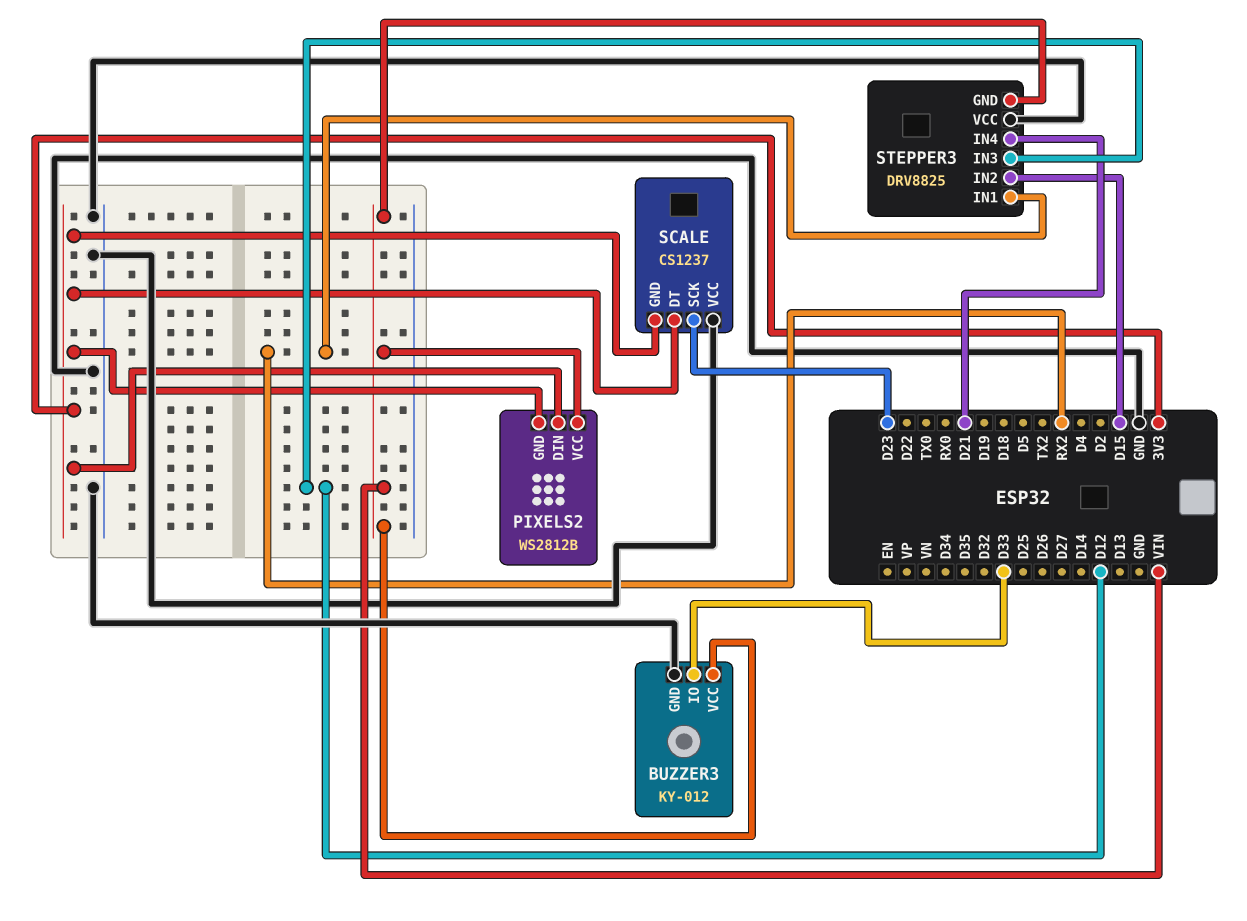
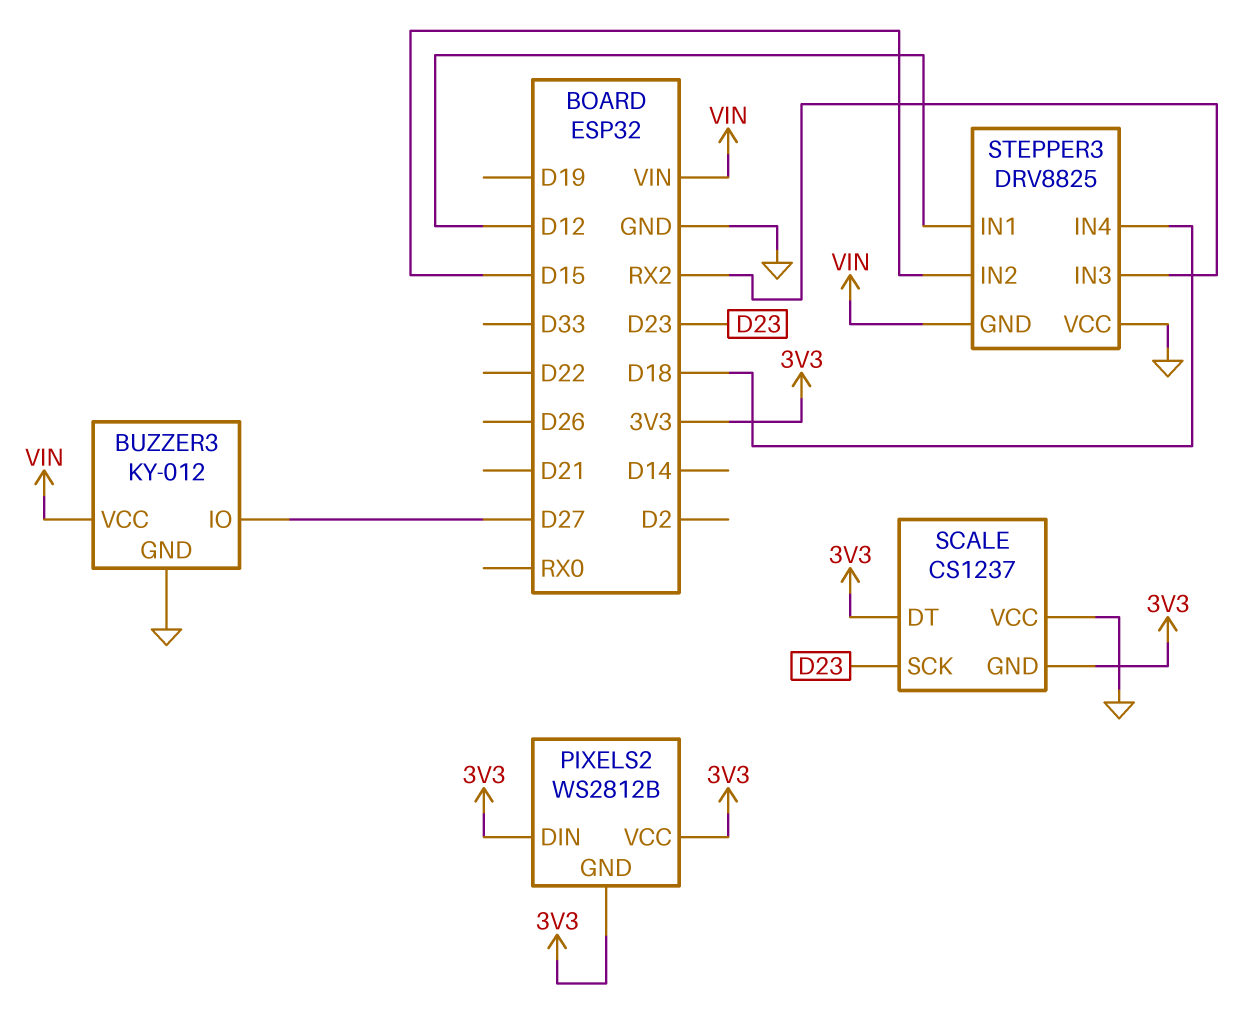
BUZZER3 pin IO: D33 -> D27
PIXELS2 pin VCC: VIN -> 3V3
STEPPER3 pin IN1: RX2 -> D12
STEPPER3 pin IN3: D12 -> RX2
STEPPER3 pin IN4: D21 -> D18

